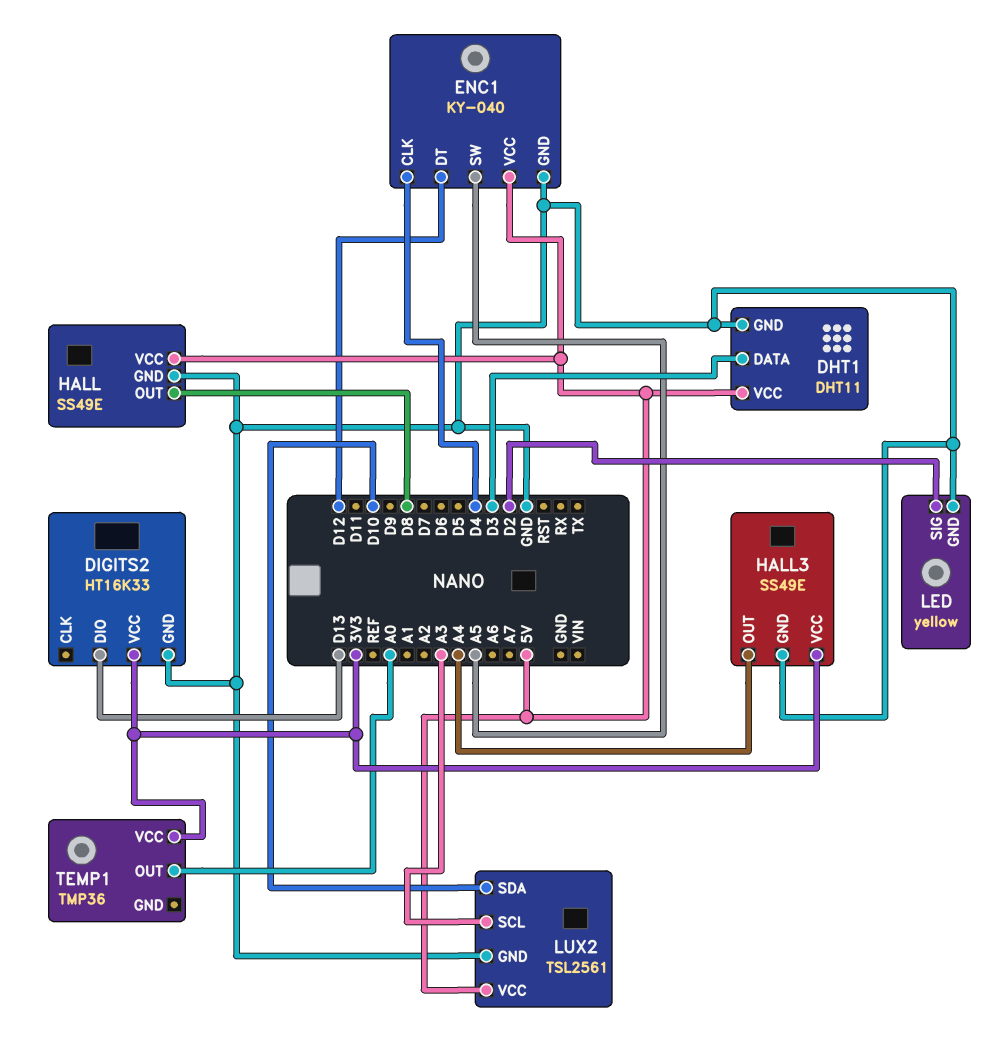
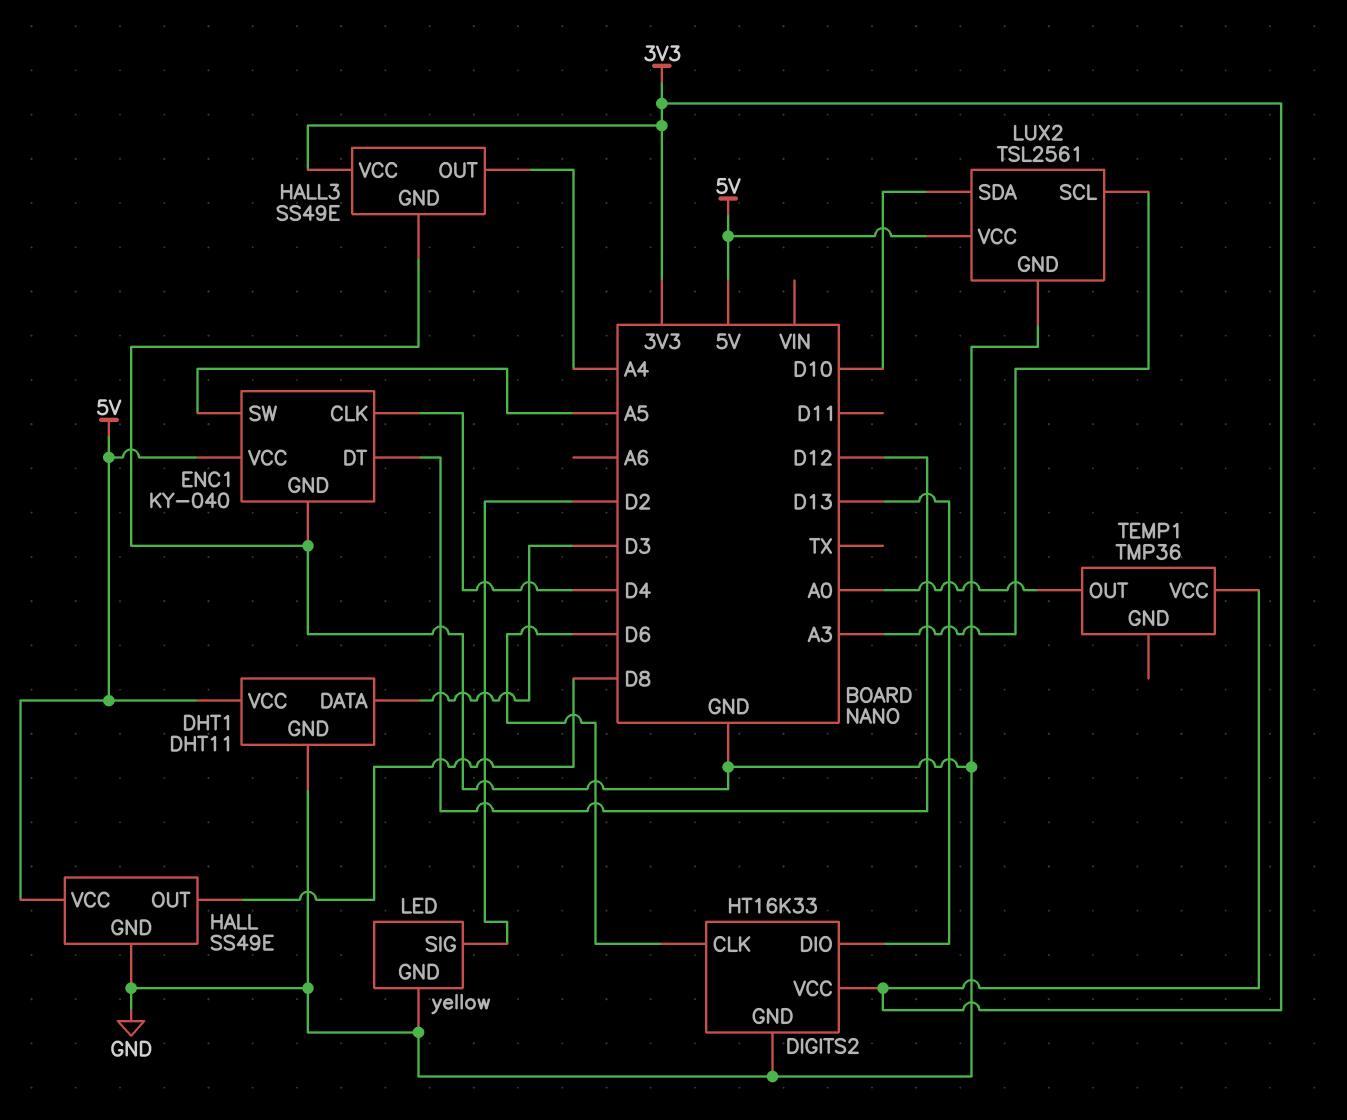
DIGITS2 pin CLK: none -> D6

